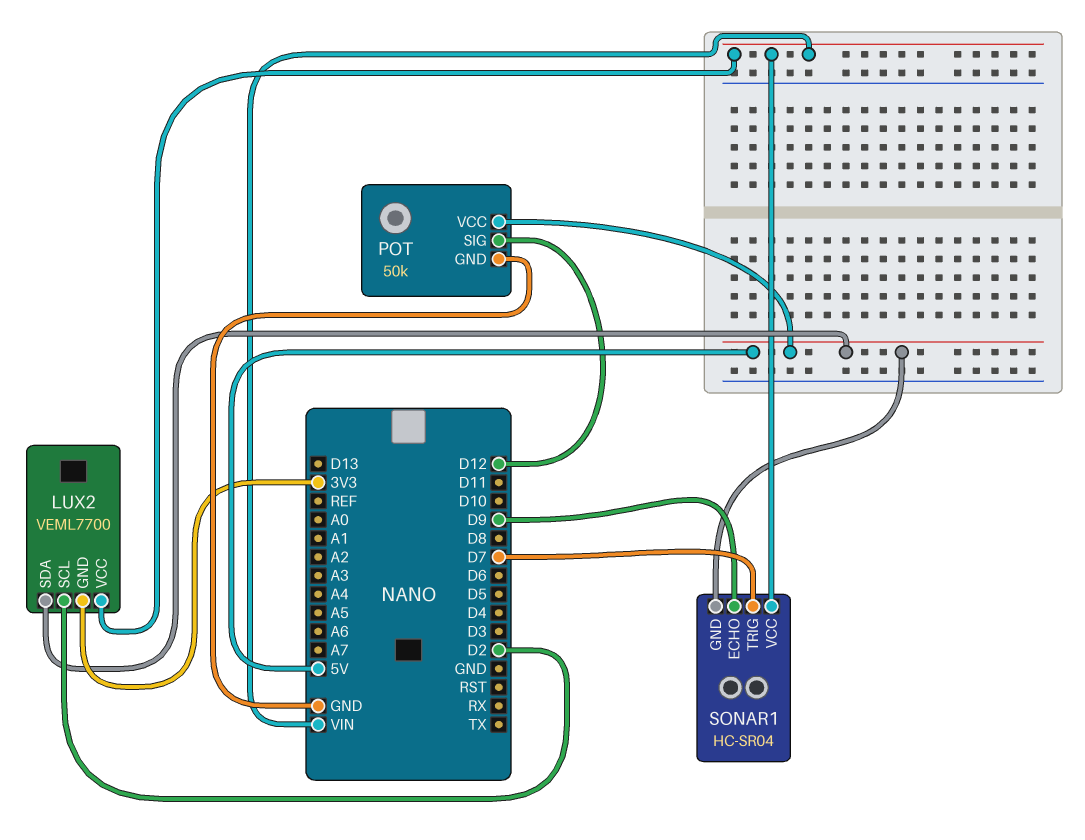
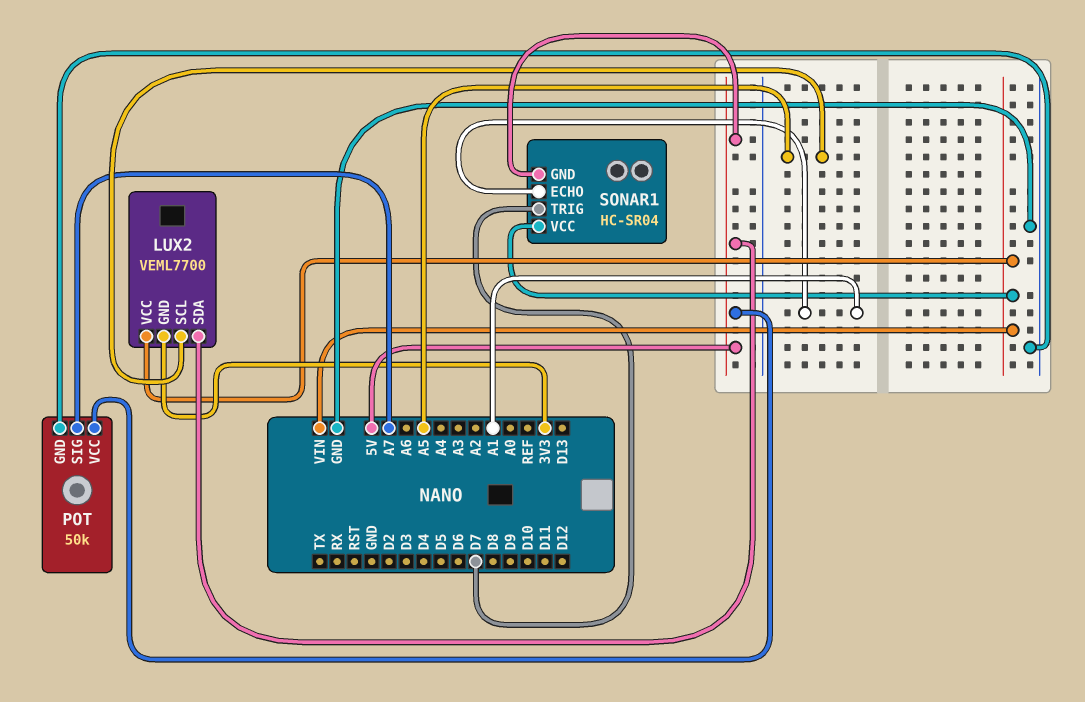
LUX2 pin SCL: D2 -> A5
POT pin SIG: D12 -> A7
SONAR1 pin ECHO: D9 -> A1

